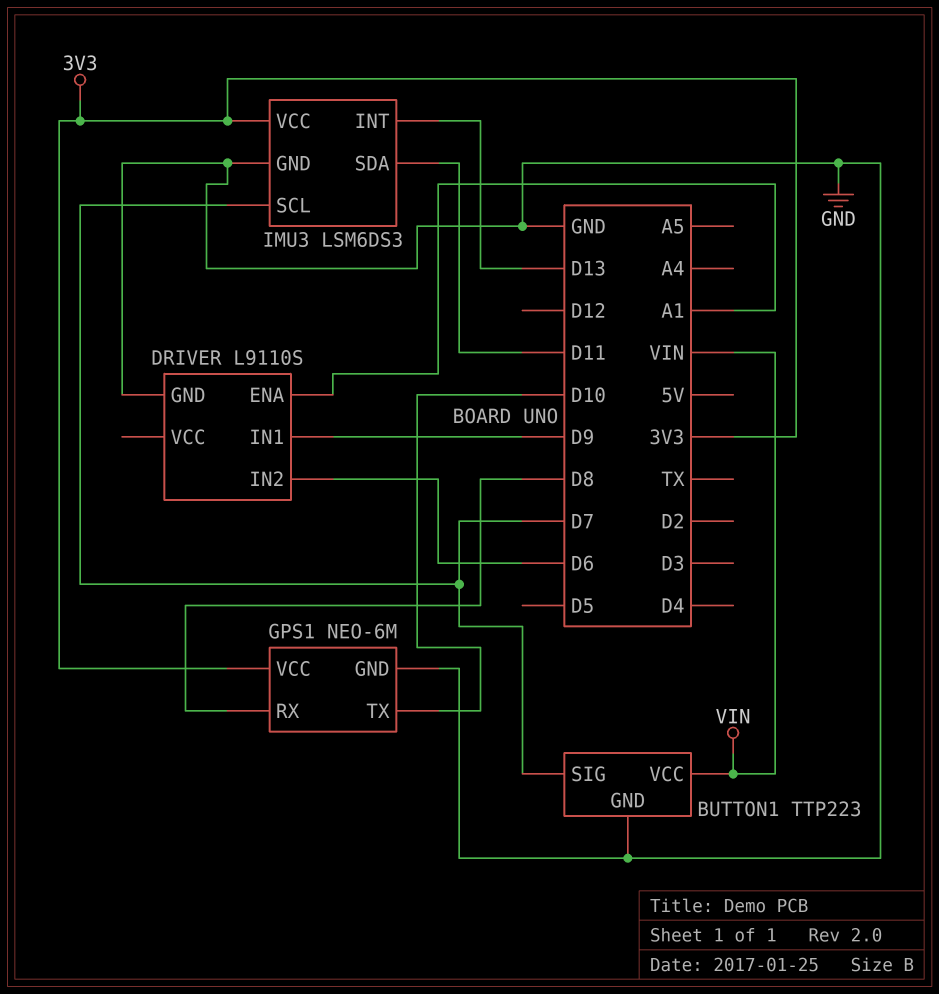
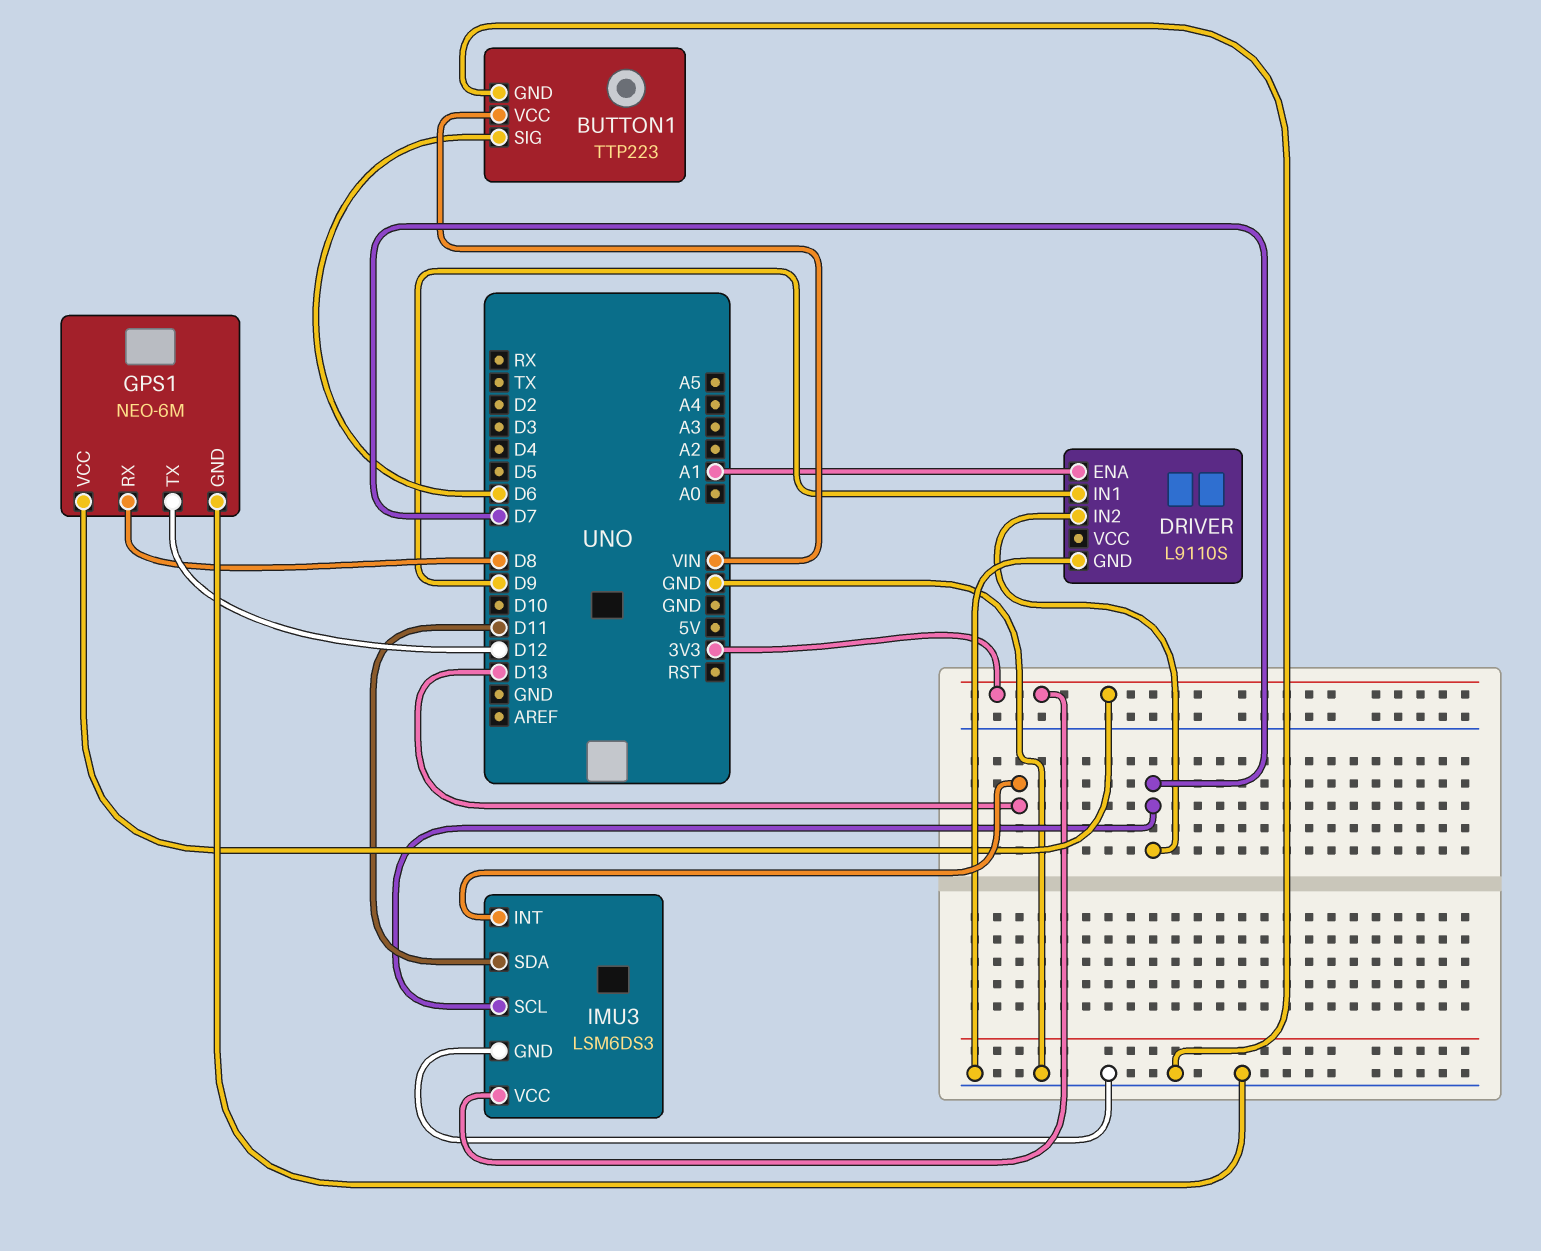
BUTTON1 pin SIG: D7 -> D6
DRIVER pin IN2: D6 -> D7
GPS1 pin TX: D10 -> D12

